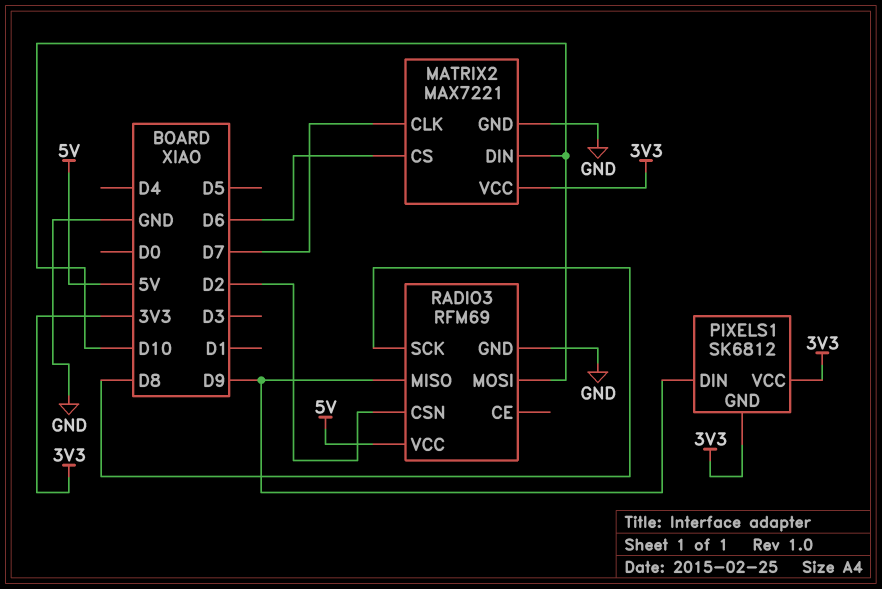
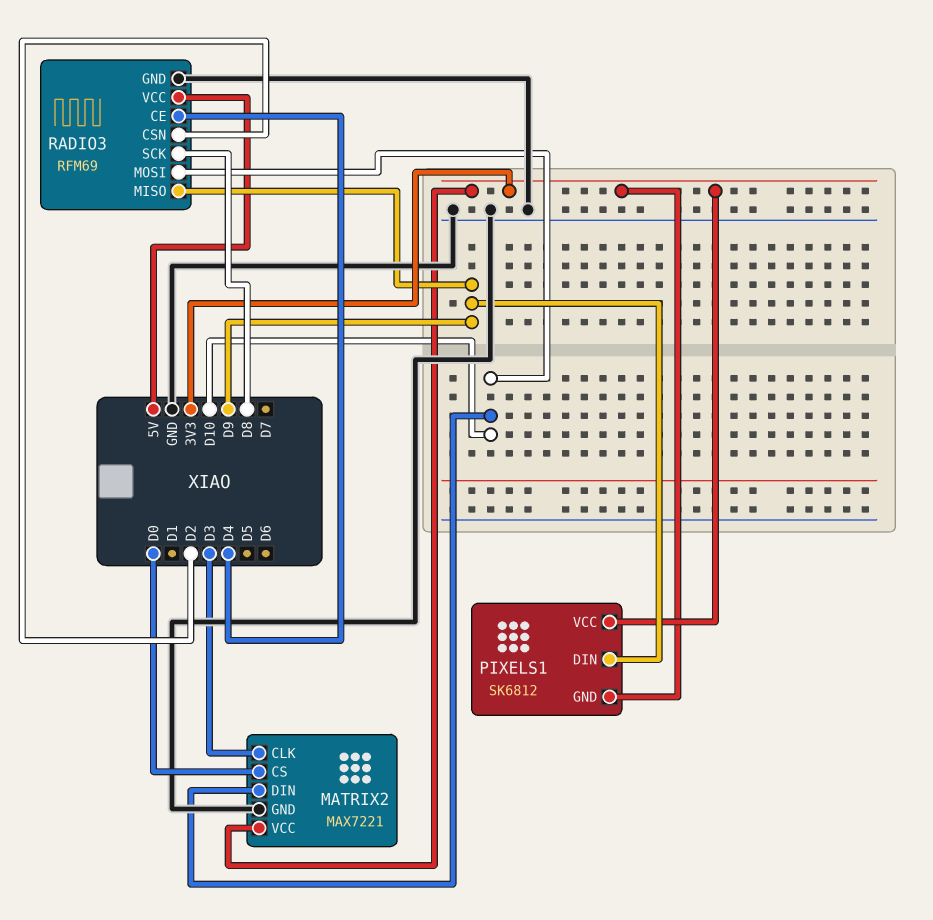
MATRIX2 pin CLK: D7 -> D3
MATRIX2 pin CS: D6 -> D0
RADIO3 pin CE: none -> D4

